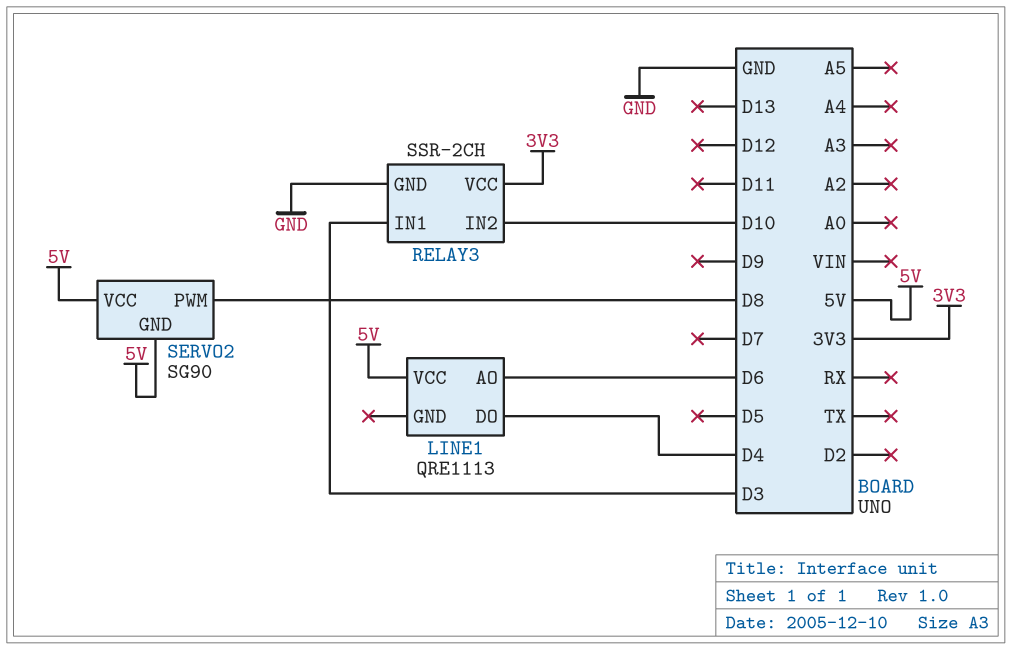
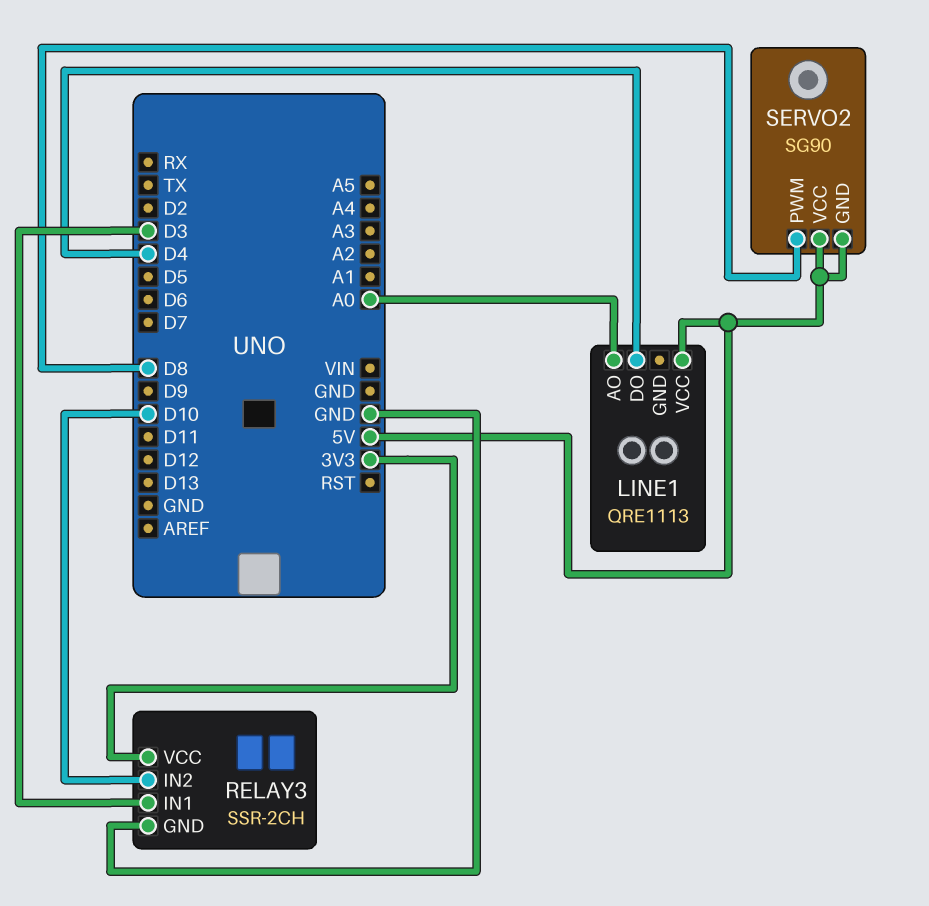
LINE1 pin AO: D6 -> A0

